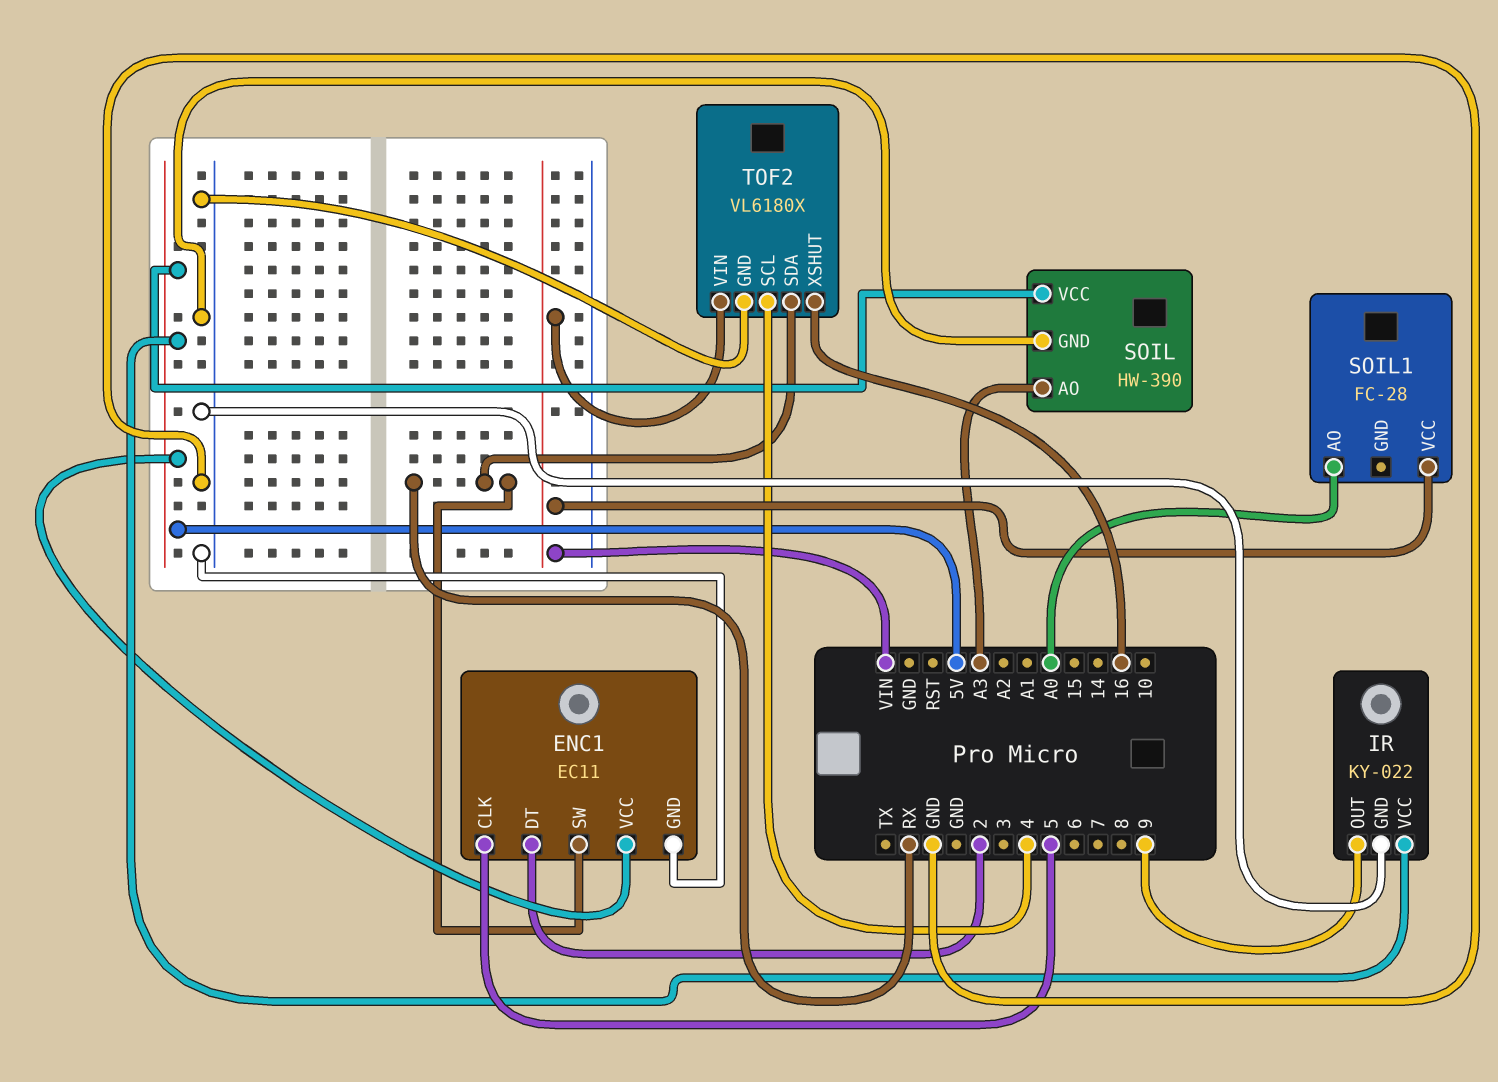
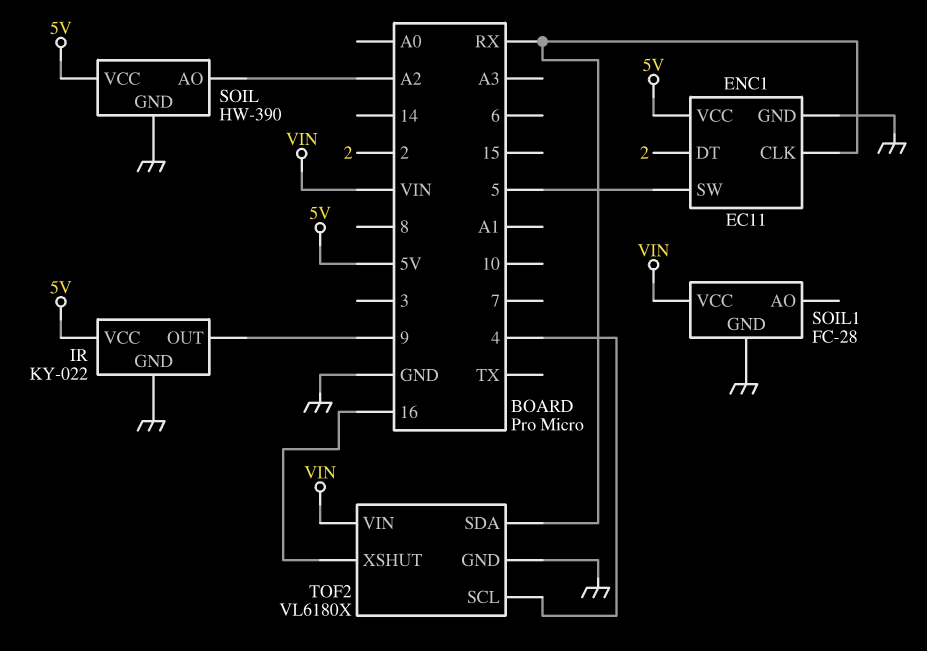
ENC1 pin CLK: 5 -> RX
ENC1 pin SW: RX -> 5
SOIL pin AO: A3 -> A2
SOIL1 pin AO: A0 -> none
SOIL1 pin GND: none -> GND

